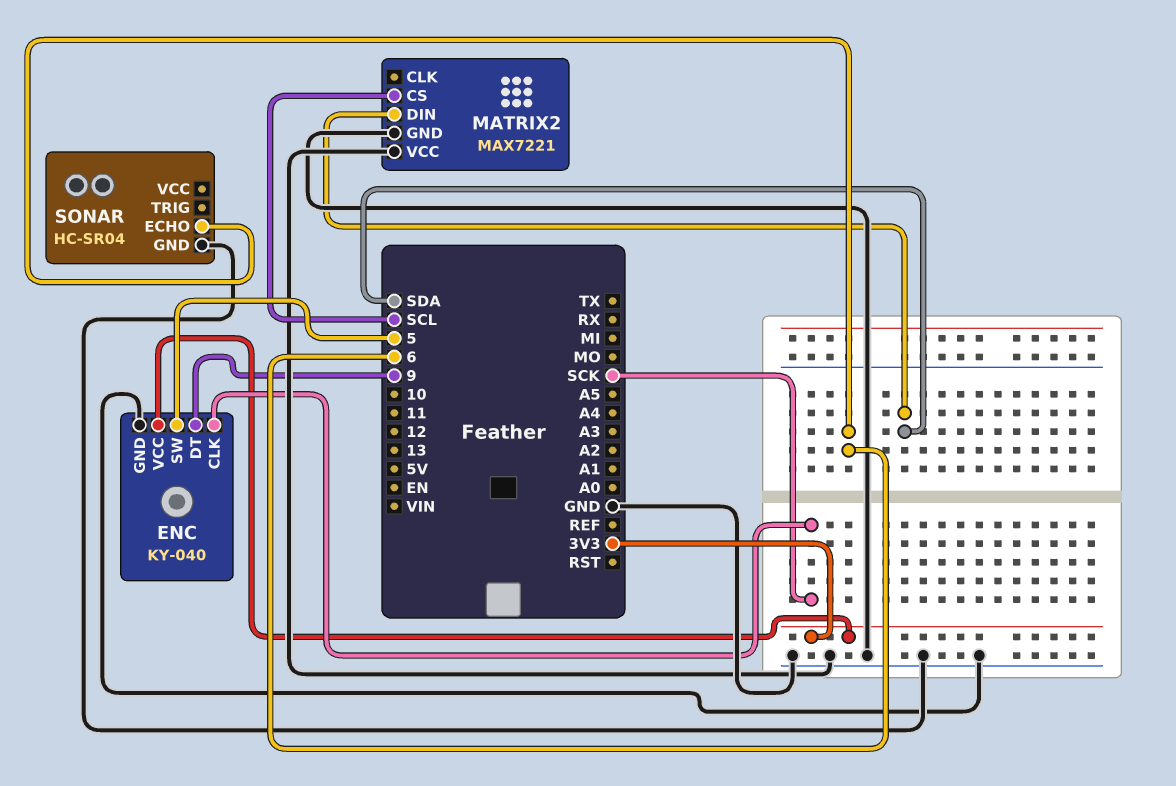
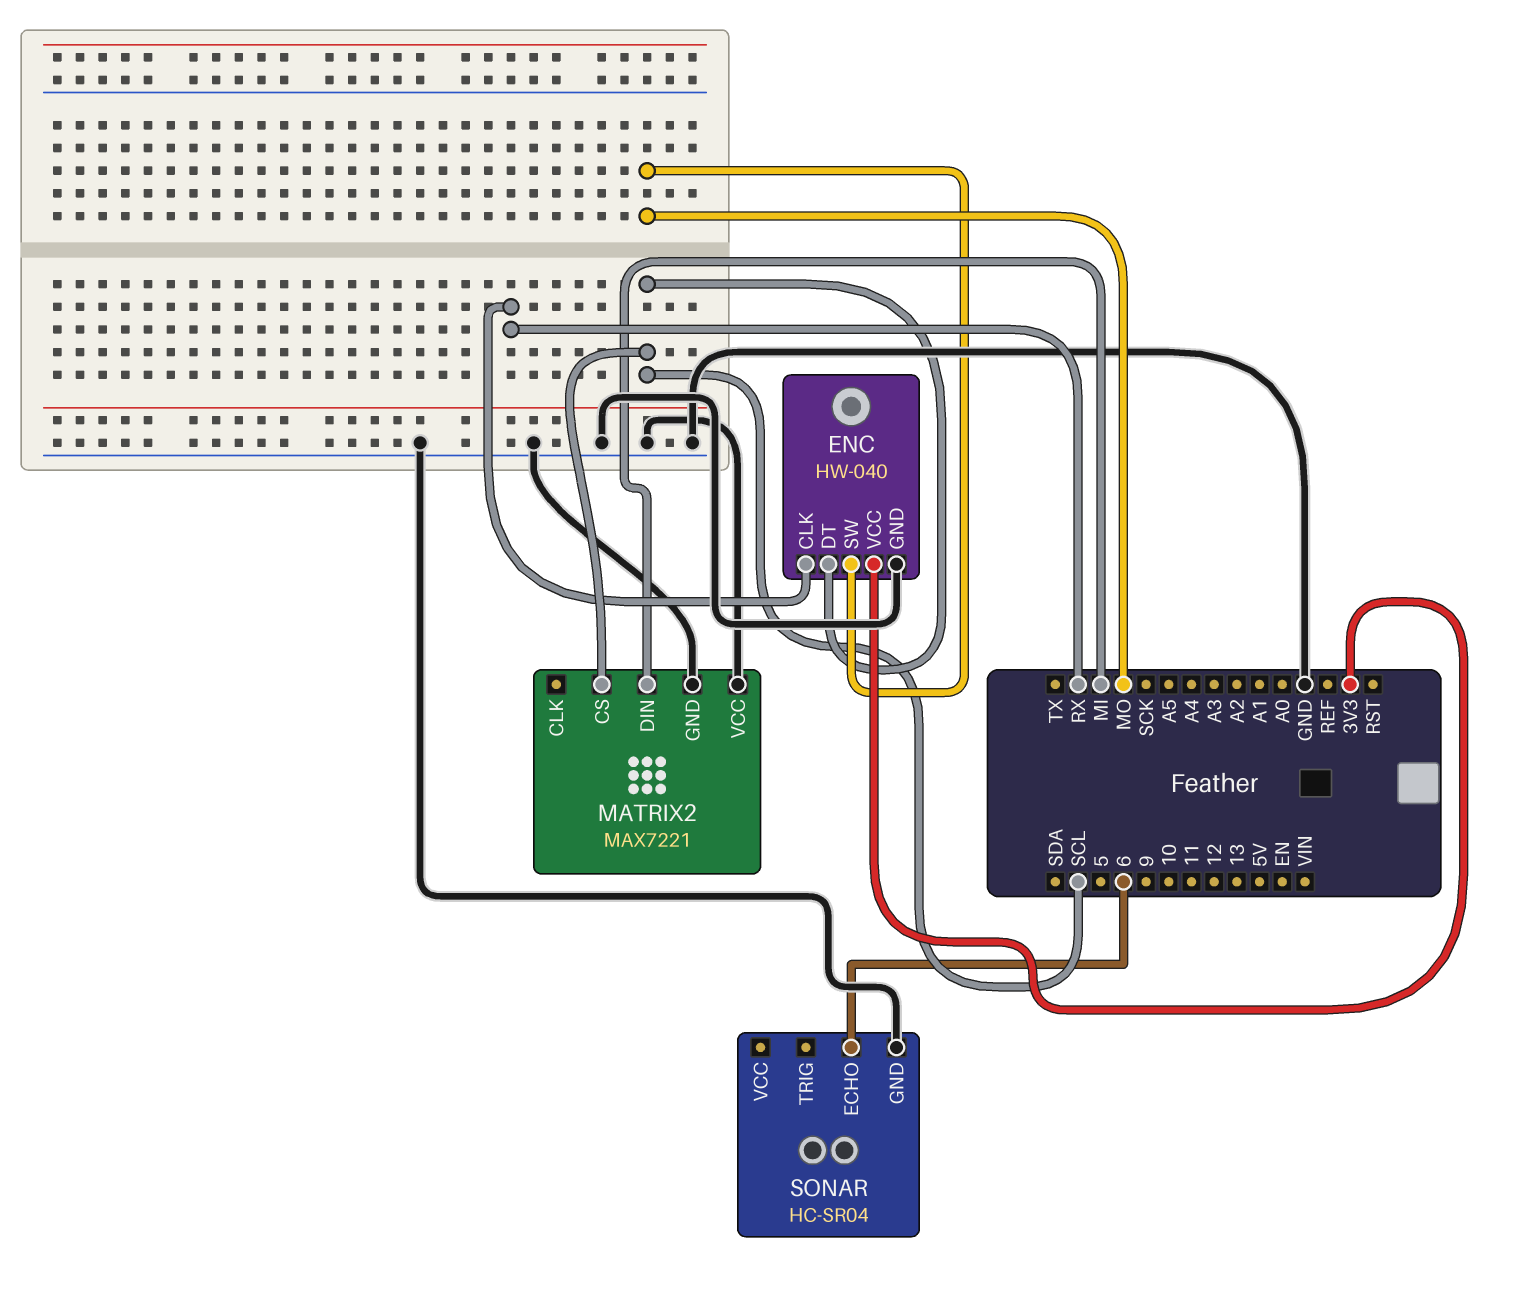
ENC: KY-040 -> HW-040
ENC pin CLK: SCK -> RX
ENC pin DT: 9 -> SCL
ENC pin SW: 5 -> MO
MATRIX2 pin DIN: SDA -> MI

